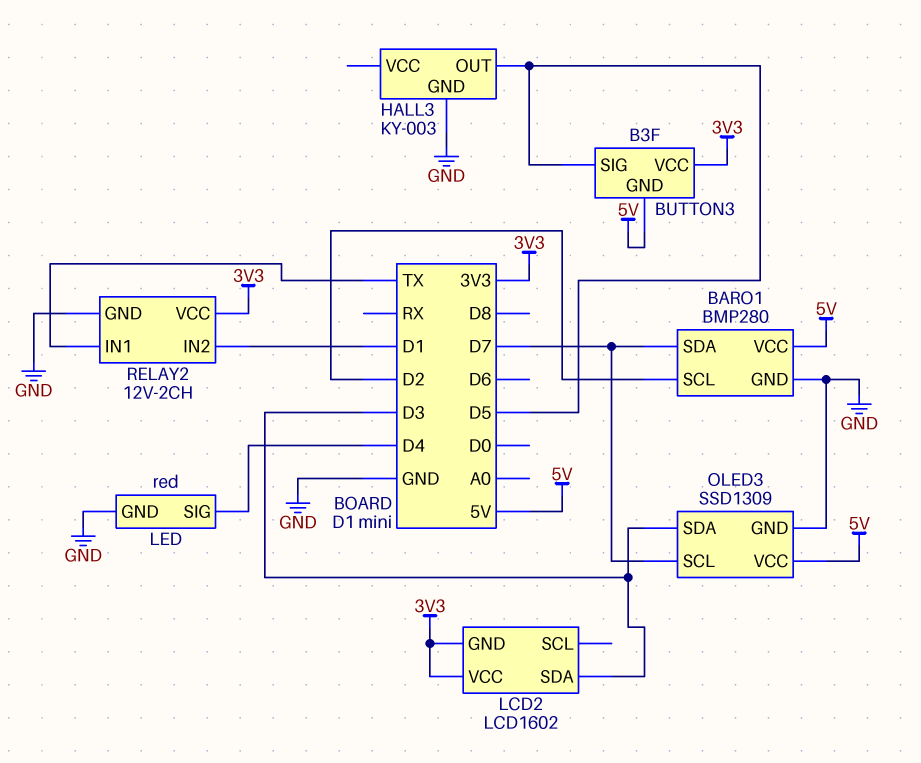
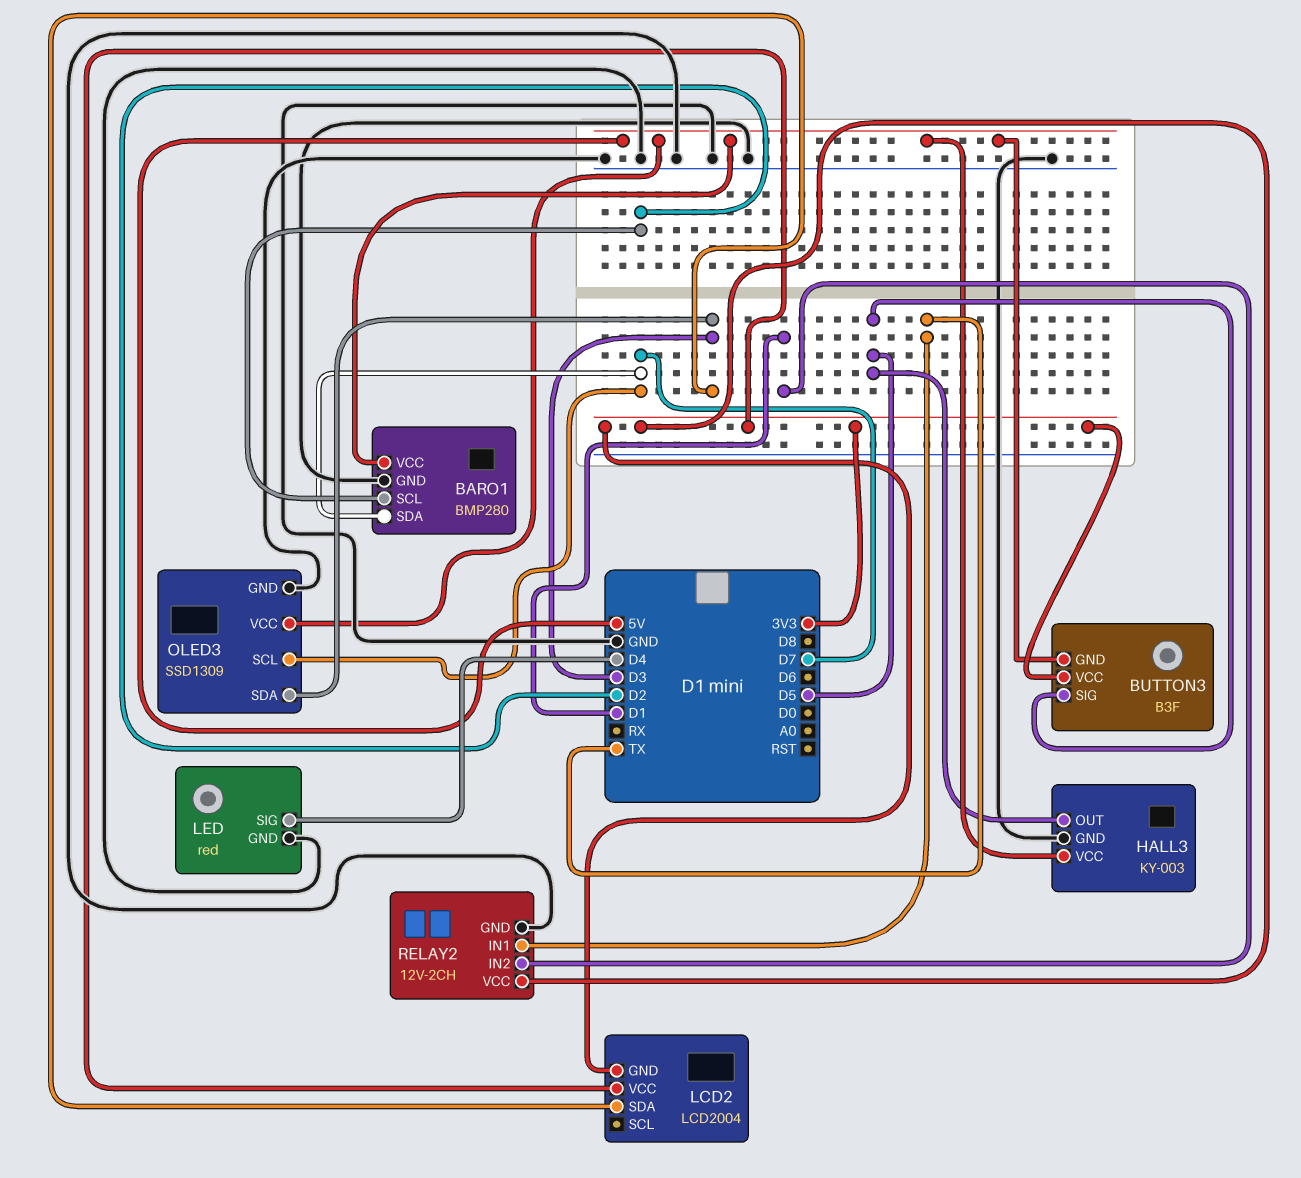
HALL3 pin VCC: none -> 5V
LCD2: LCD1602 -> LCD2004

